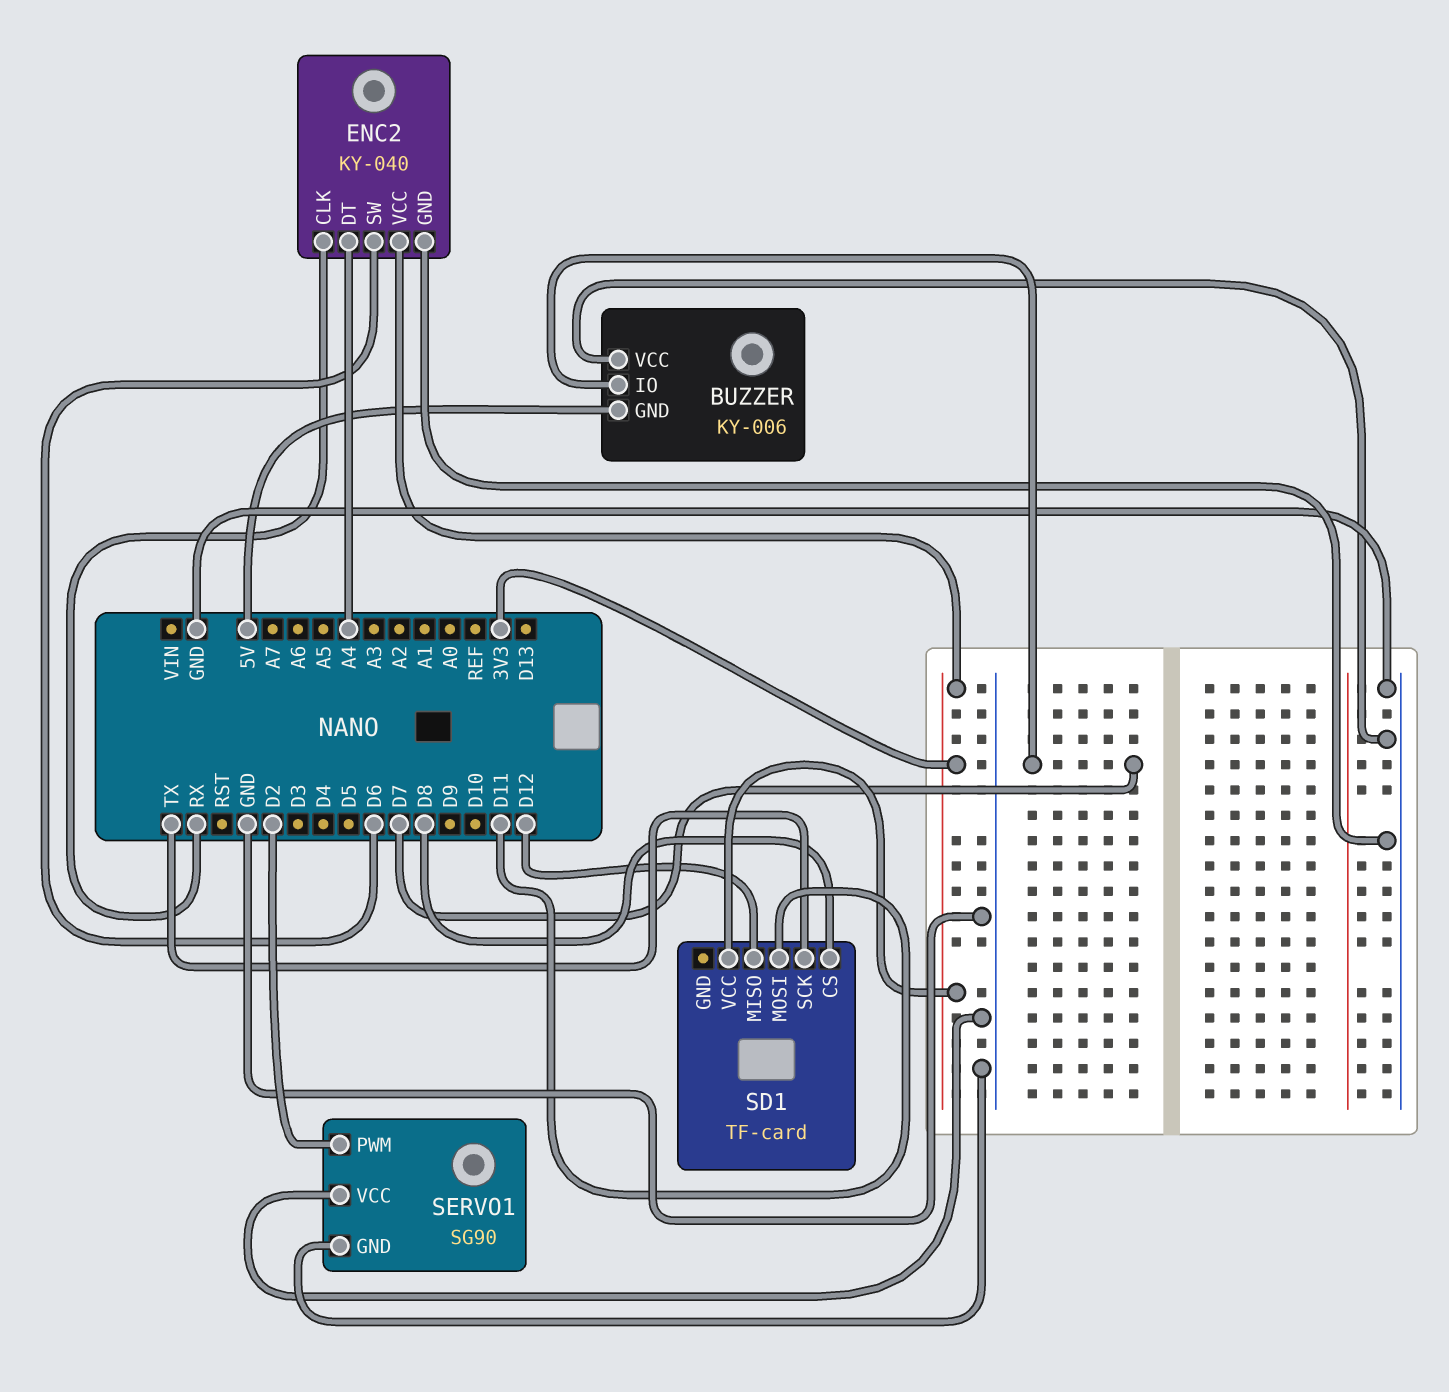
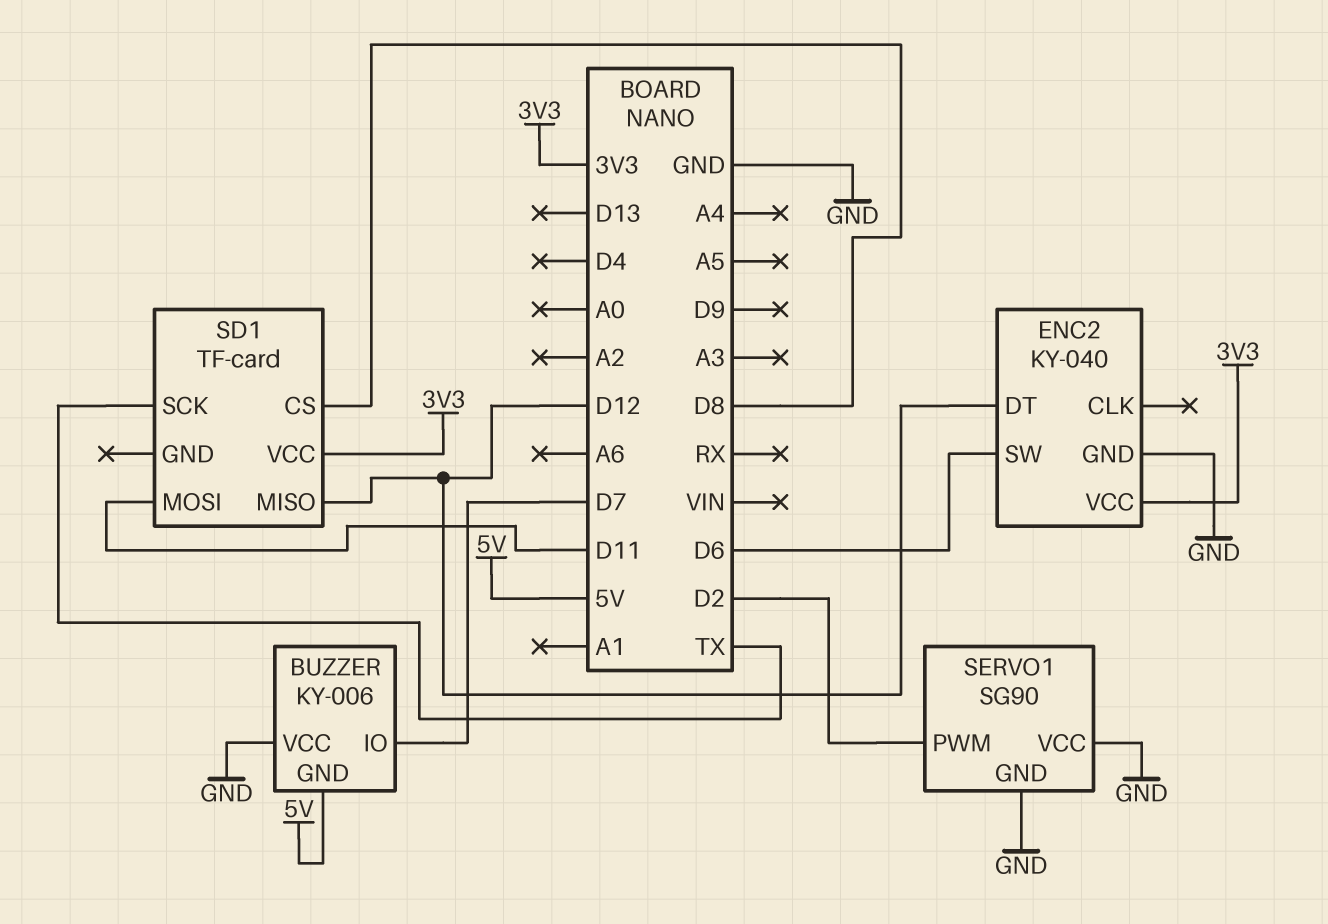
ENC2 pin CLK: RX -> none
ENC2 pin DT: A4 -> D12

